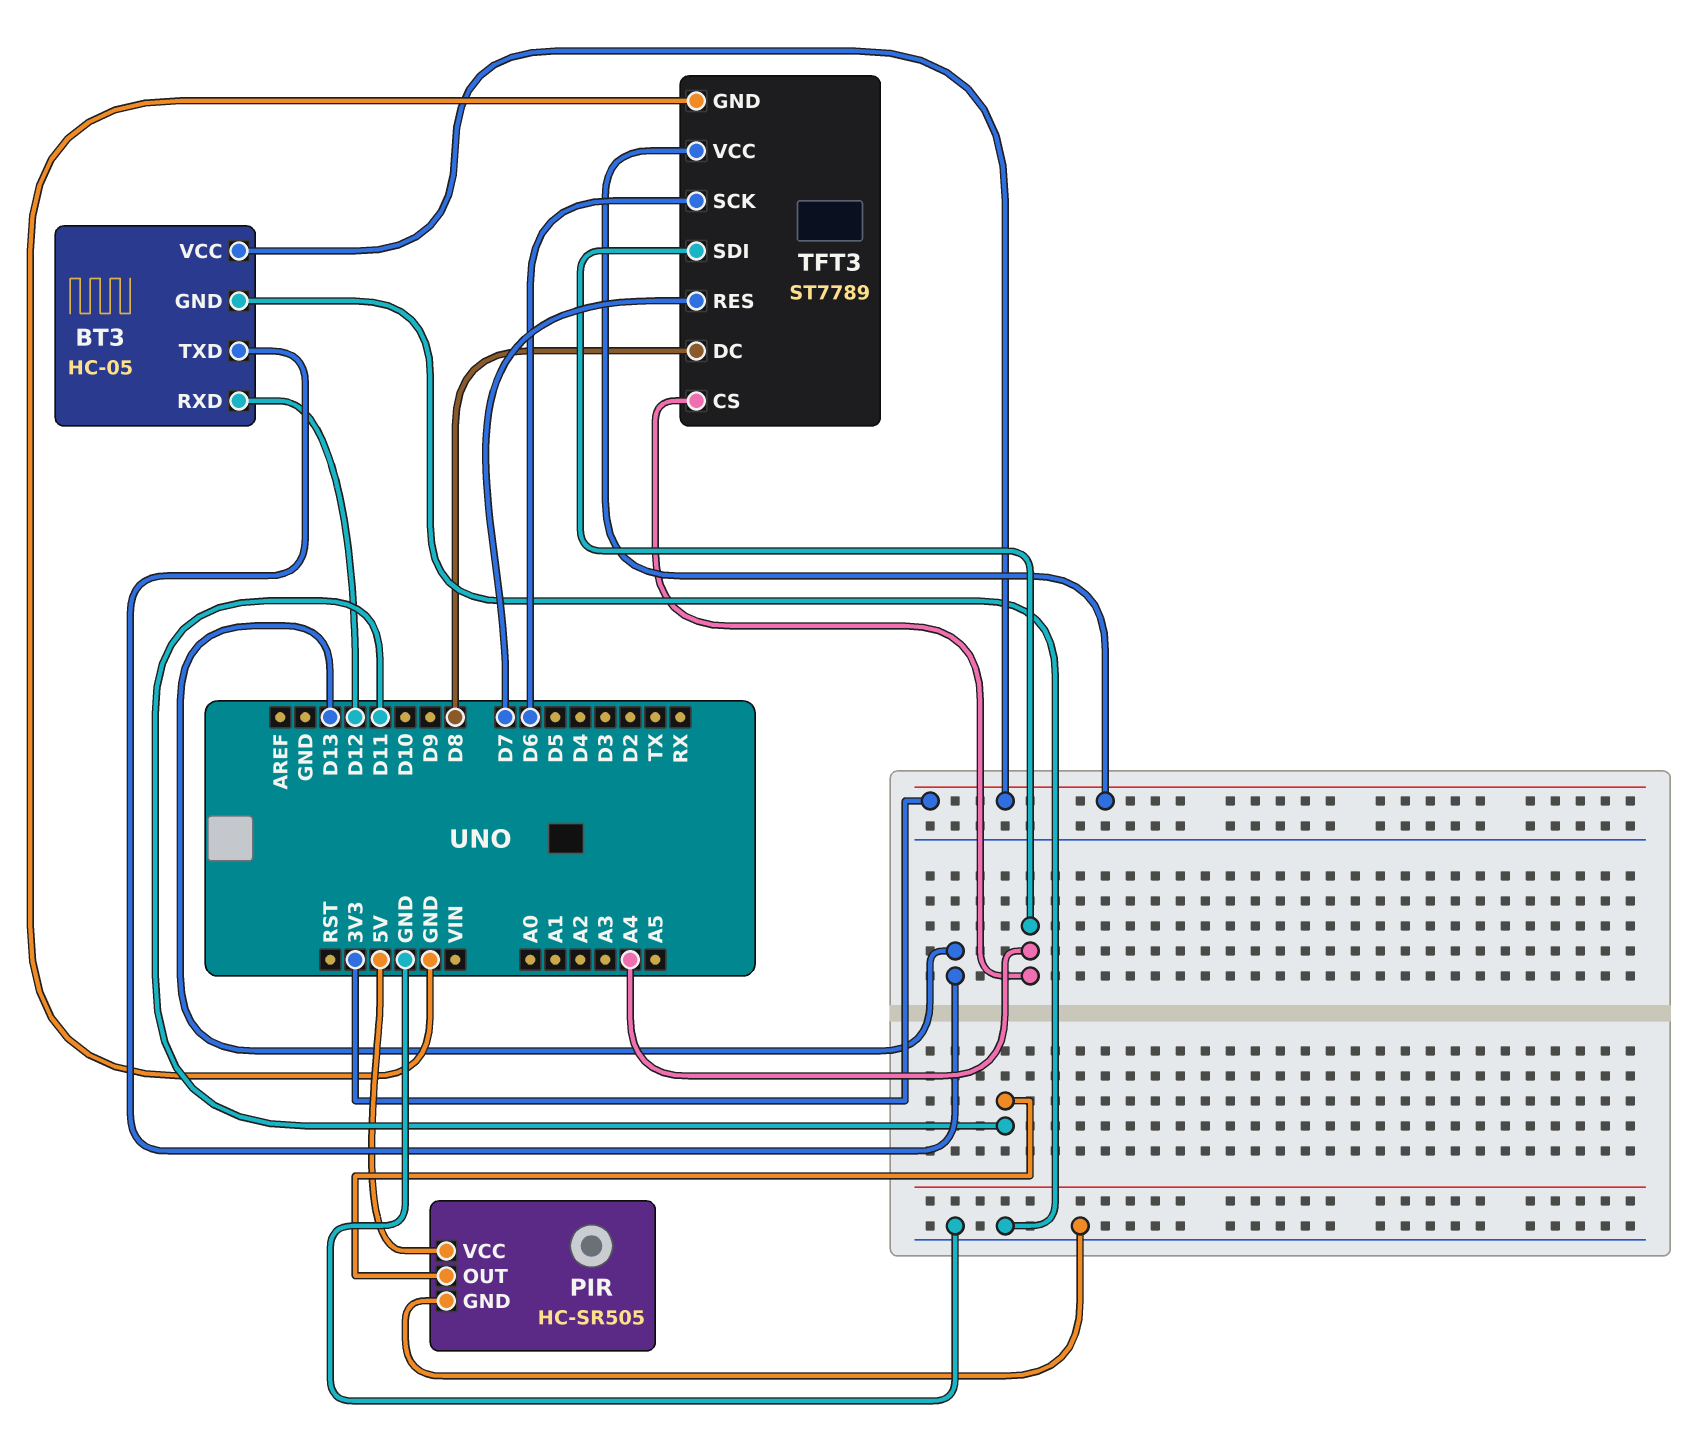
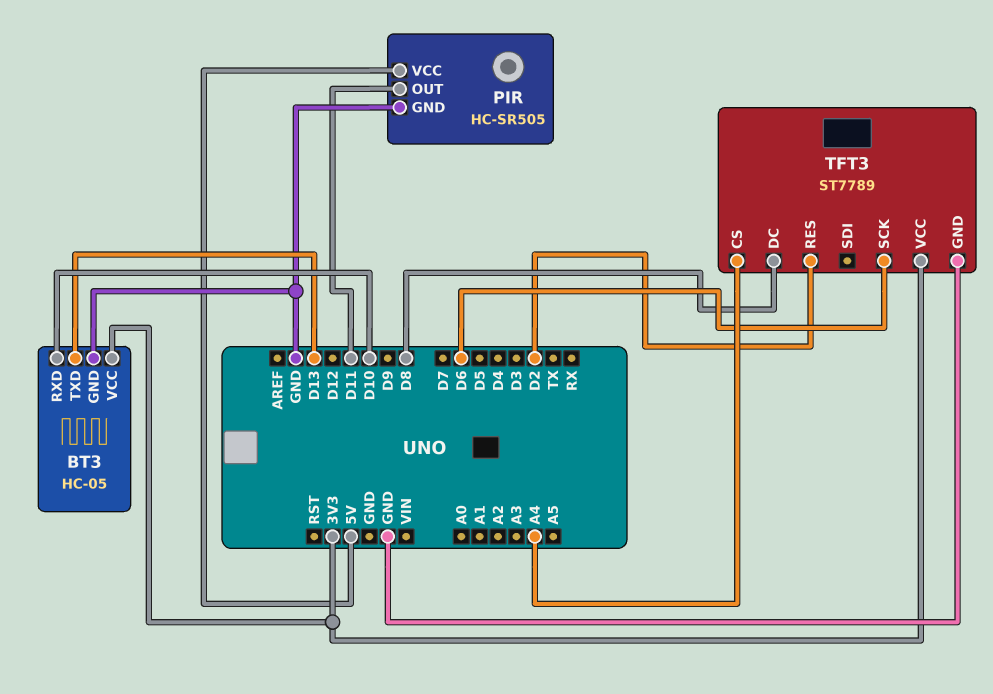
BT3 pin RXD: D12 -> D10
TFT3 pin RES: D7 -> D2
TFT3 pin SDI: A4 -> none

